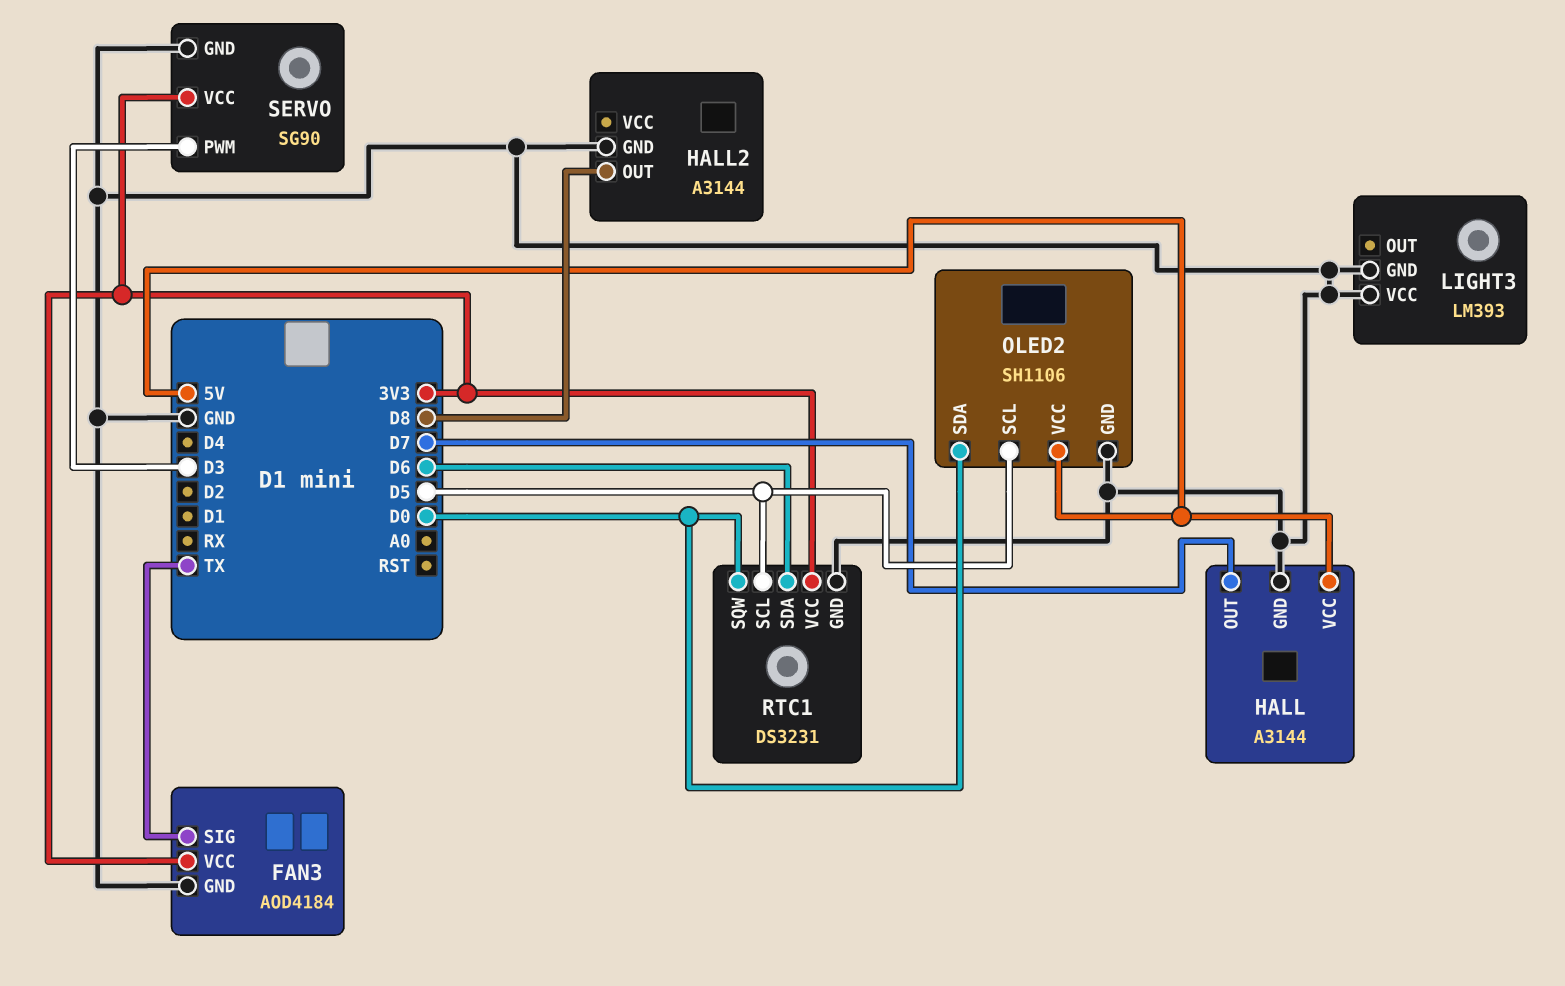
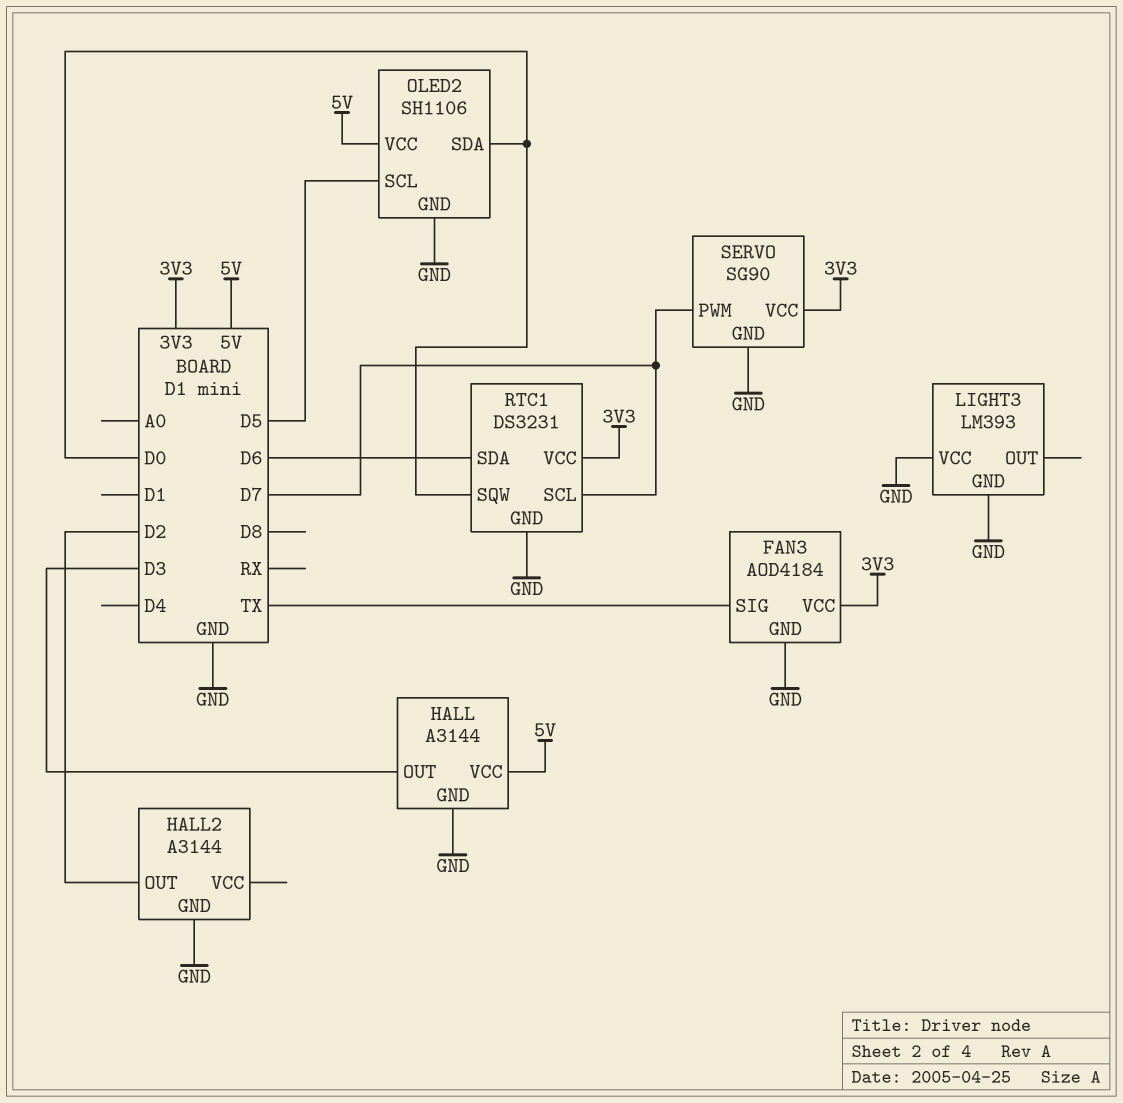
HALL pin OUT: D7 -> D3
HALL2 pin OUT: D8 -> D2
RTC1 pin SCL: D5 -> D7
SERVO pin PWM: D3 -> D7

